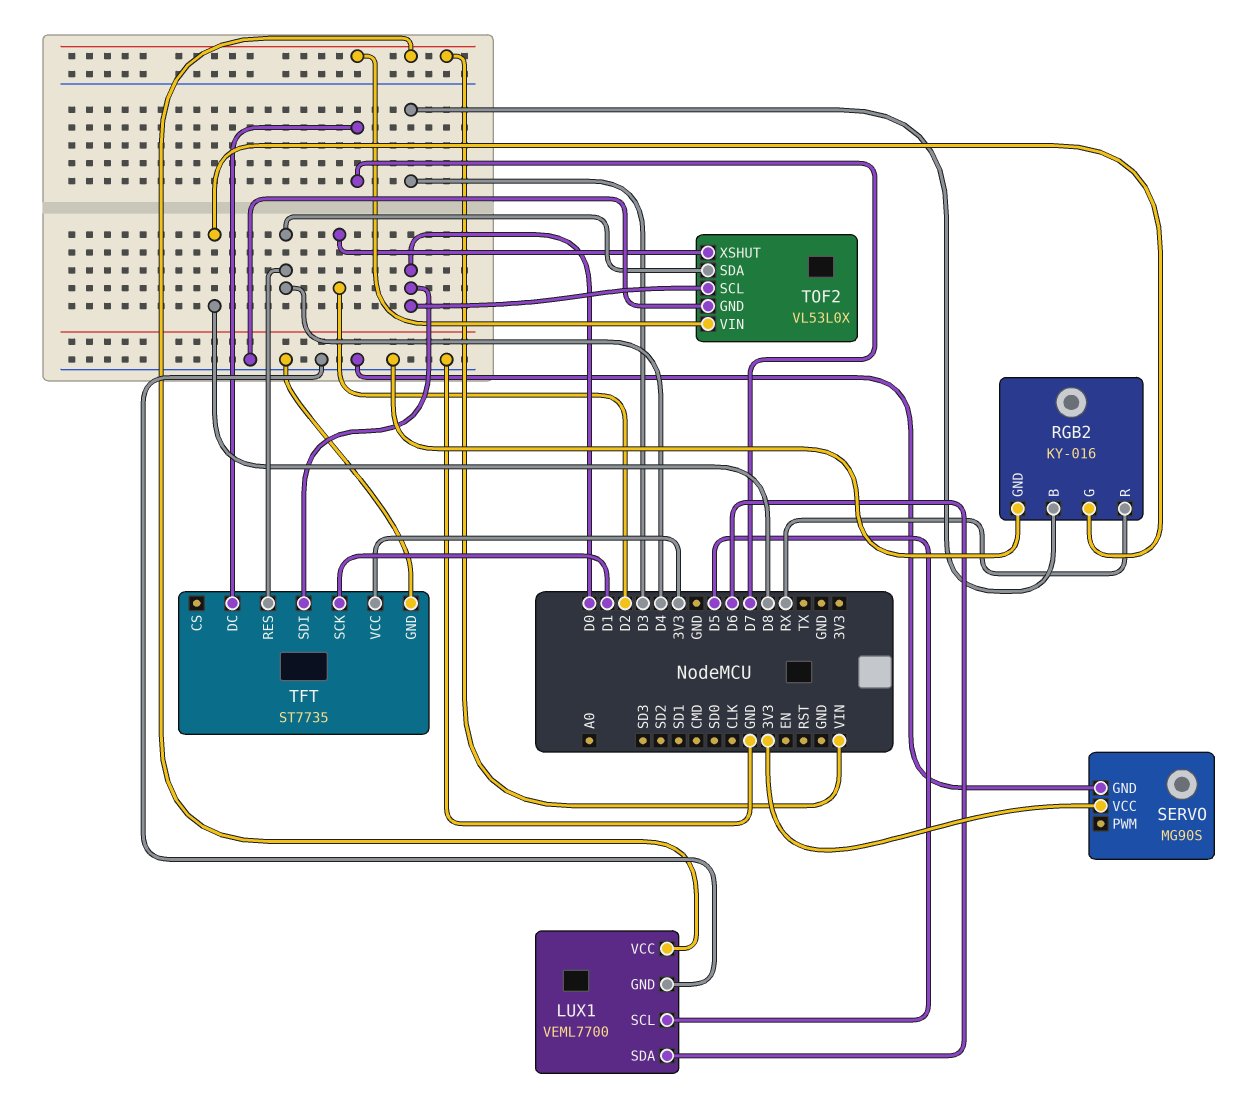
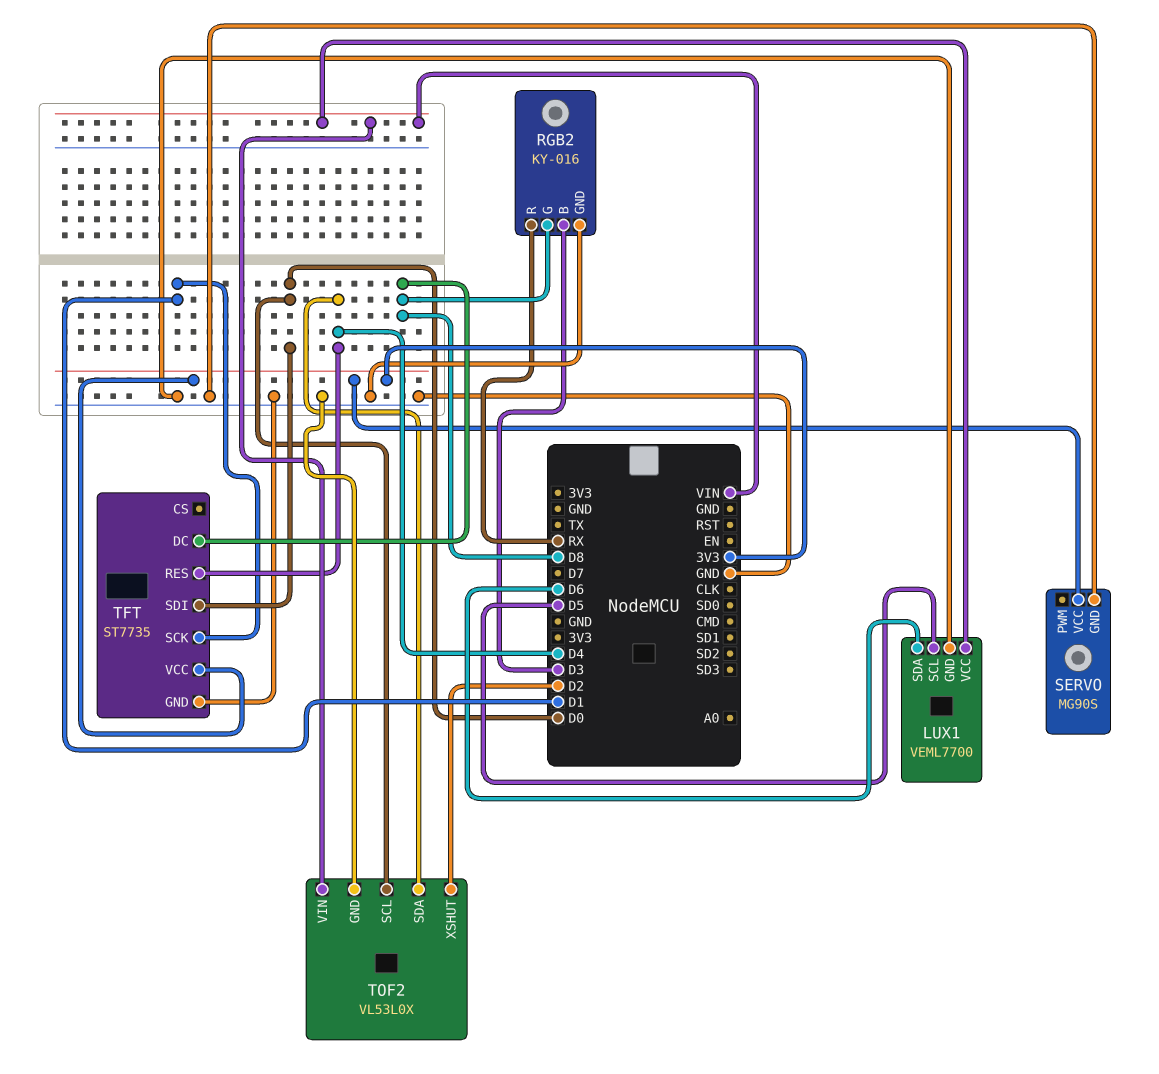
TFT pin DC: D7 -> D8

